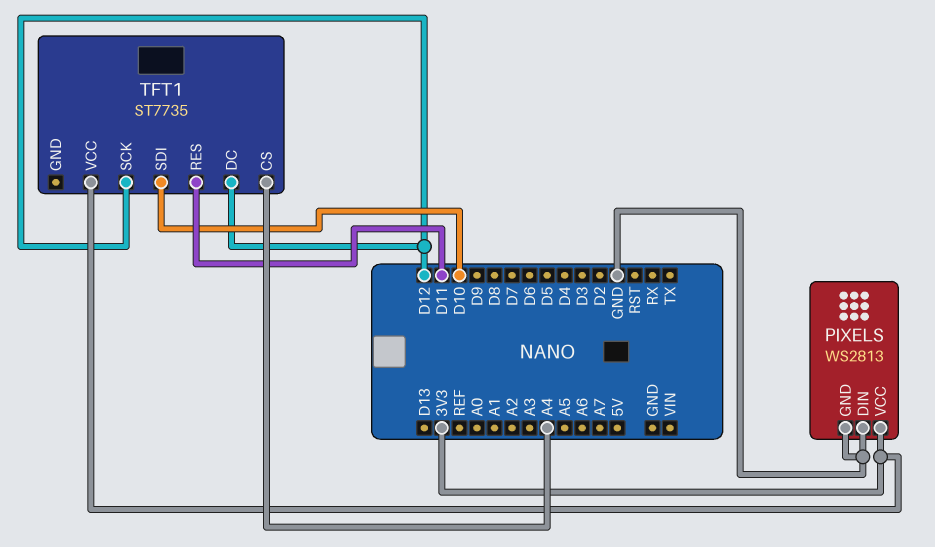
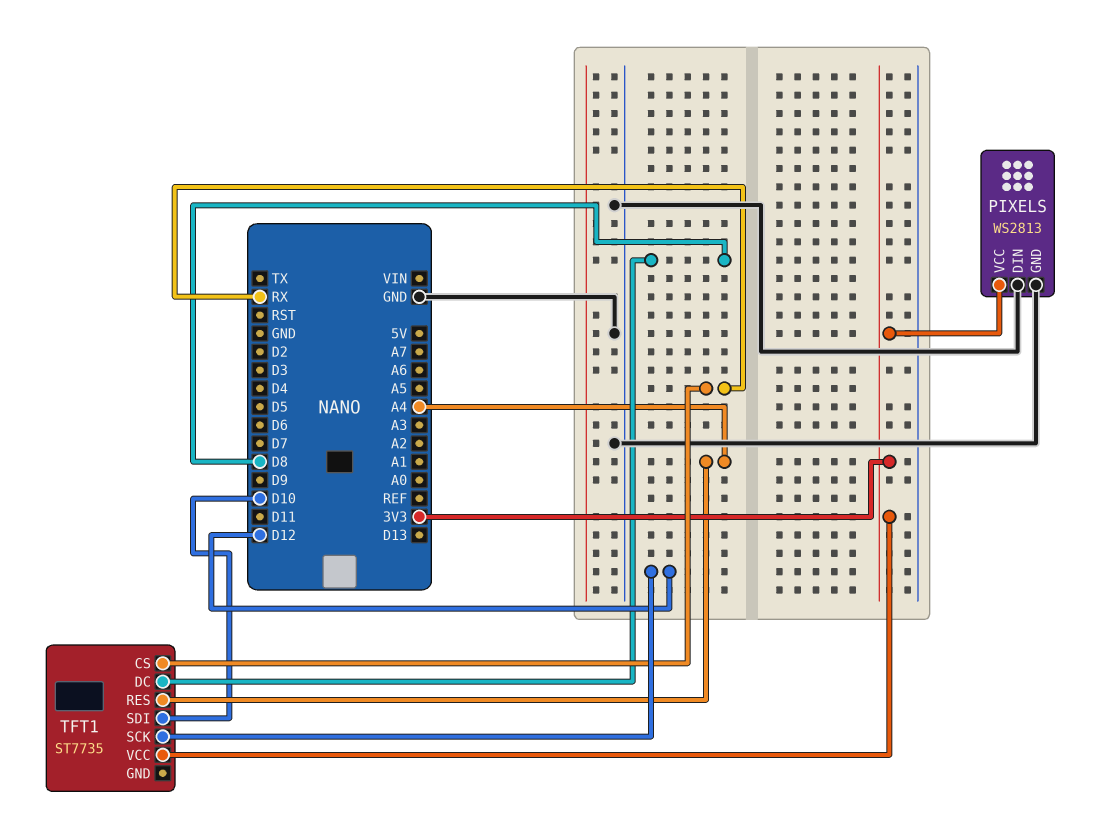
TFT1 pin CS: A4 -> RX
TFT1 pin DC: D12 -> D8
TFT1 pin RES: D11 -> A4

